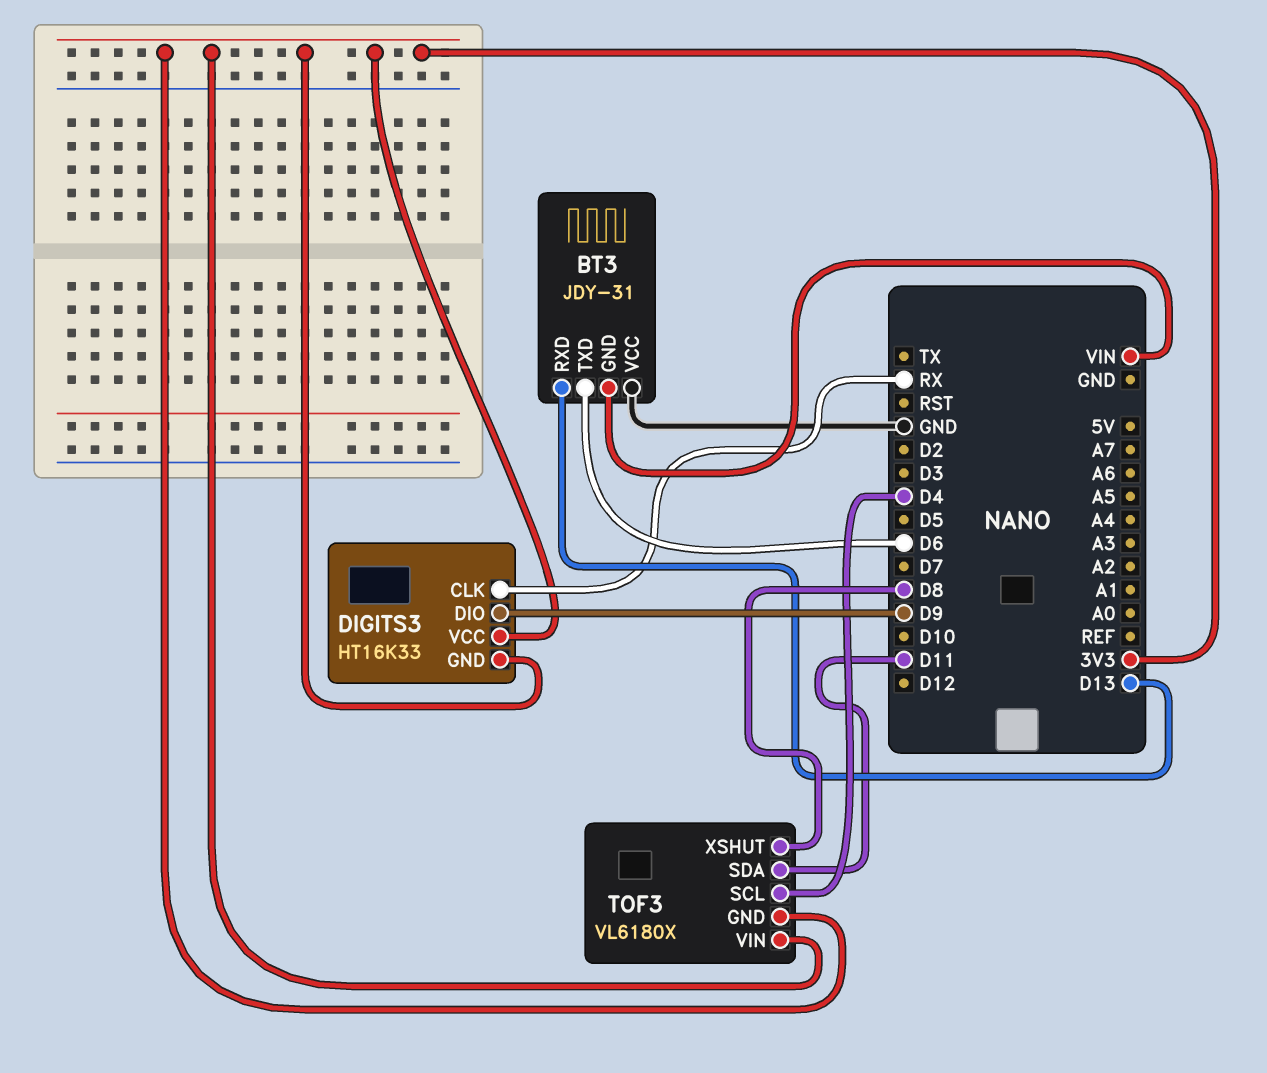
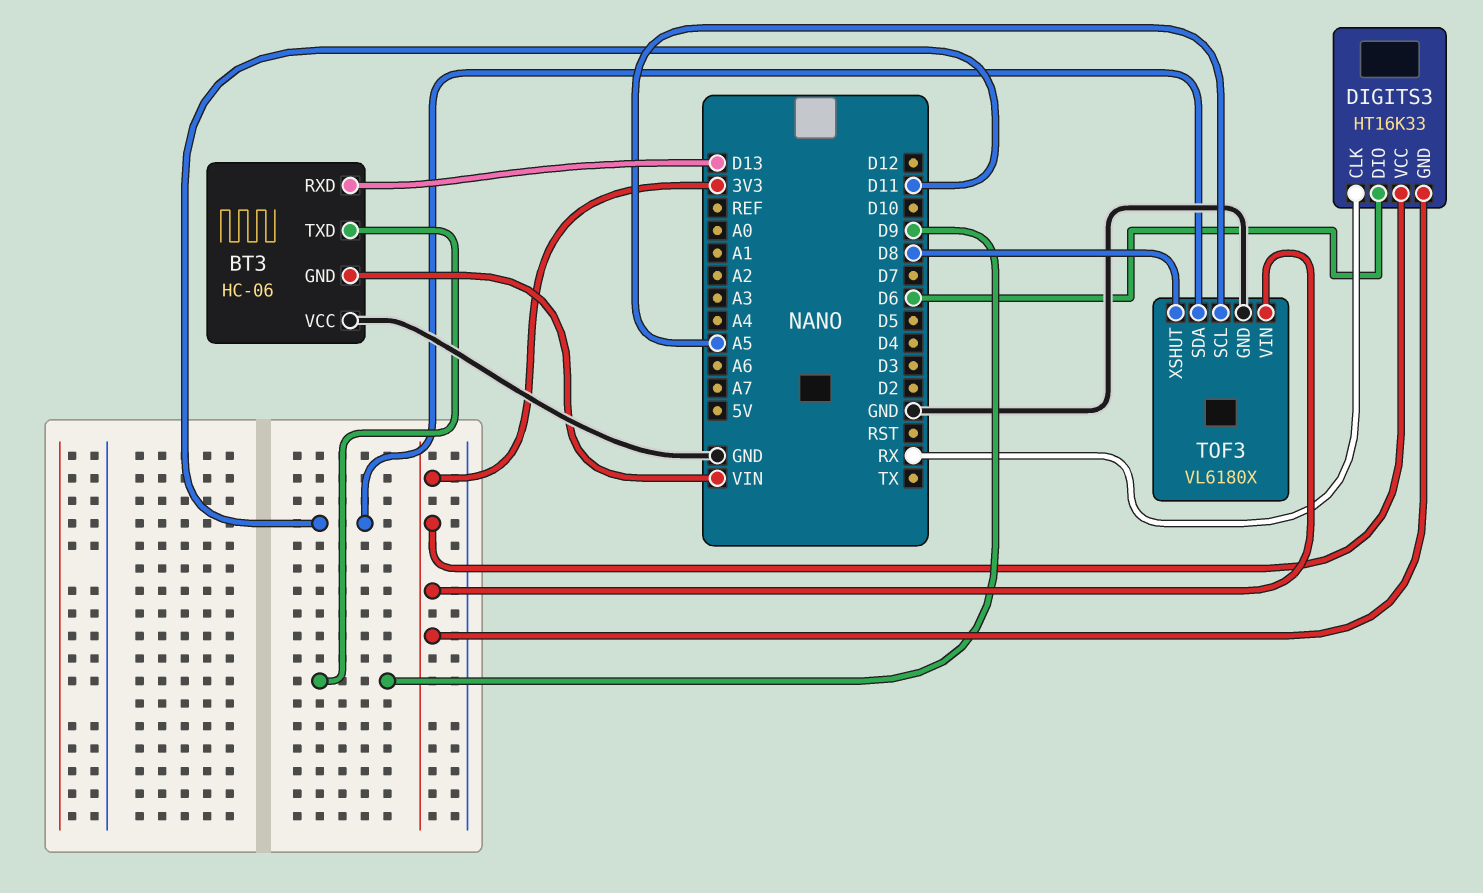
BT3: JDY-31 -> HC-06
BT3 pin TXD: D6 -> D9
DIGITS3 pin DIO: D9 -> D6
TOF3 pin GND: 3V3 -> GND
TOF3 pin SCL: D4 -> A5

